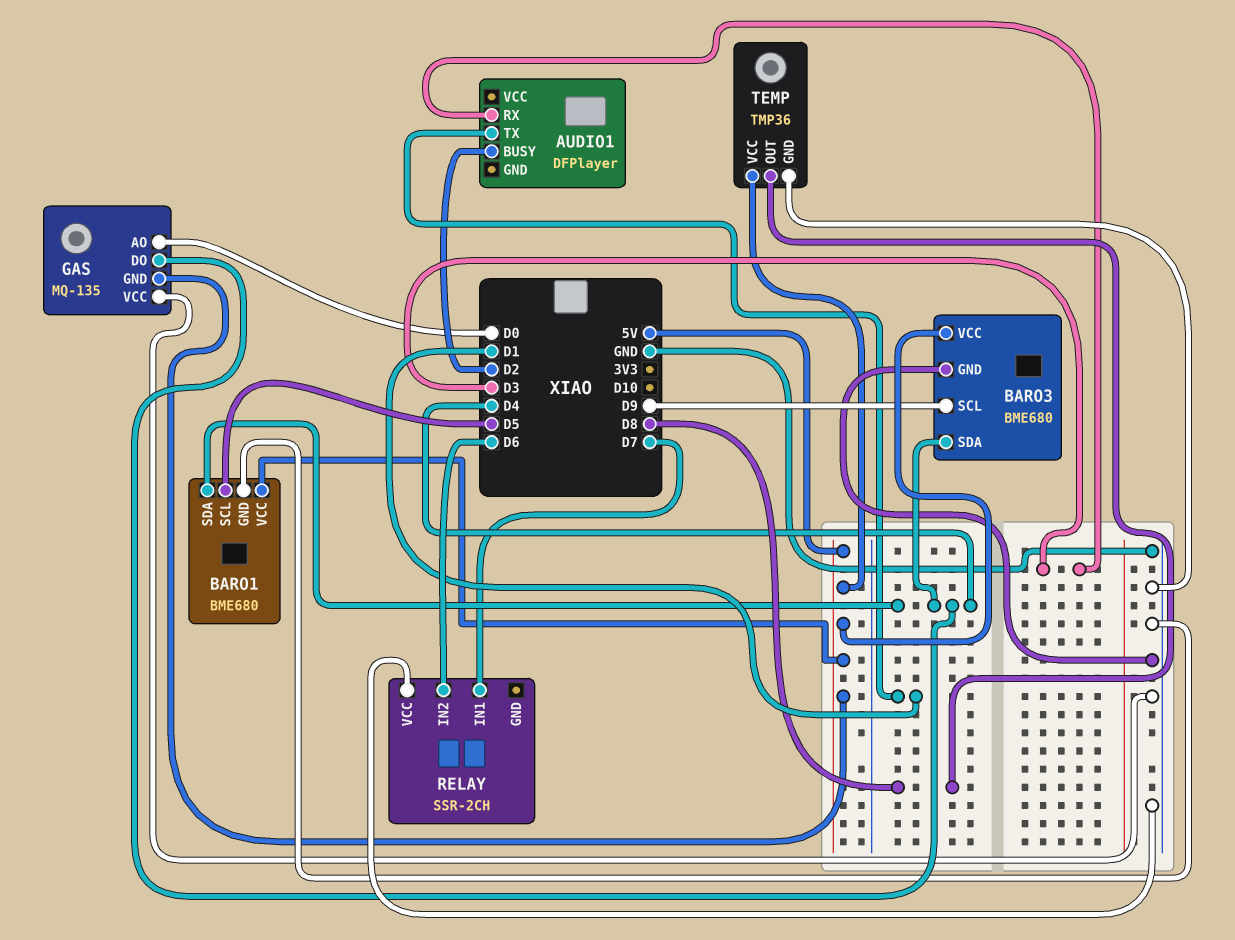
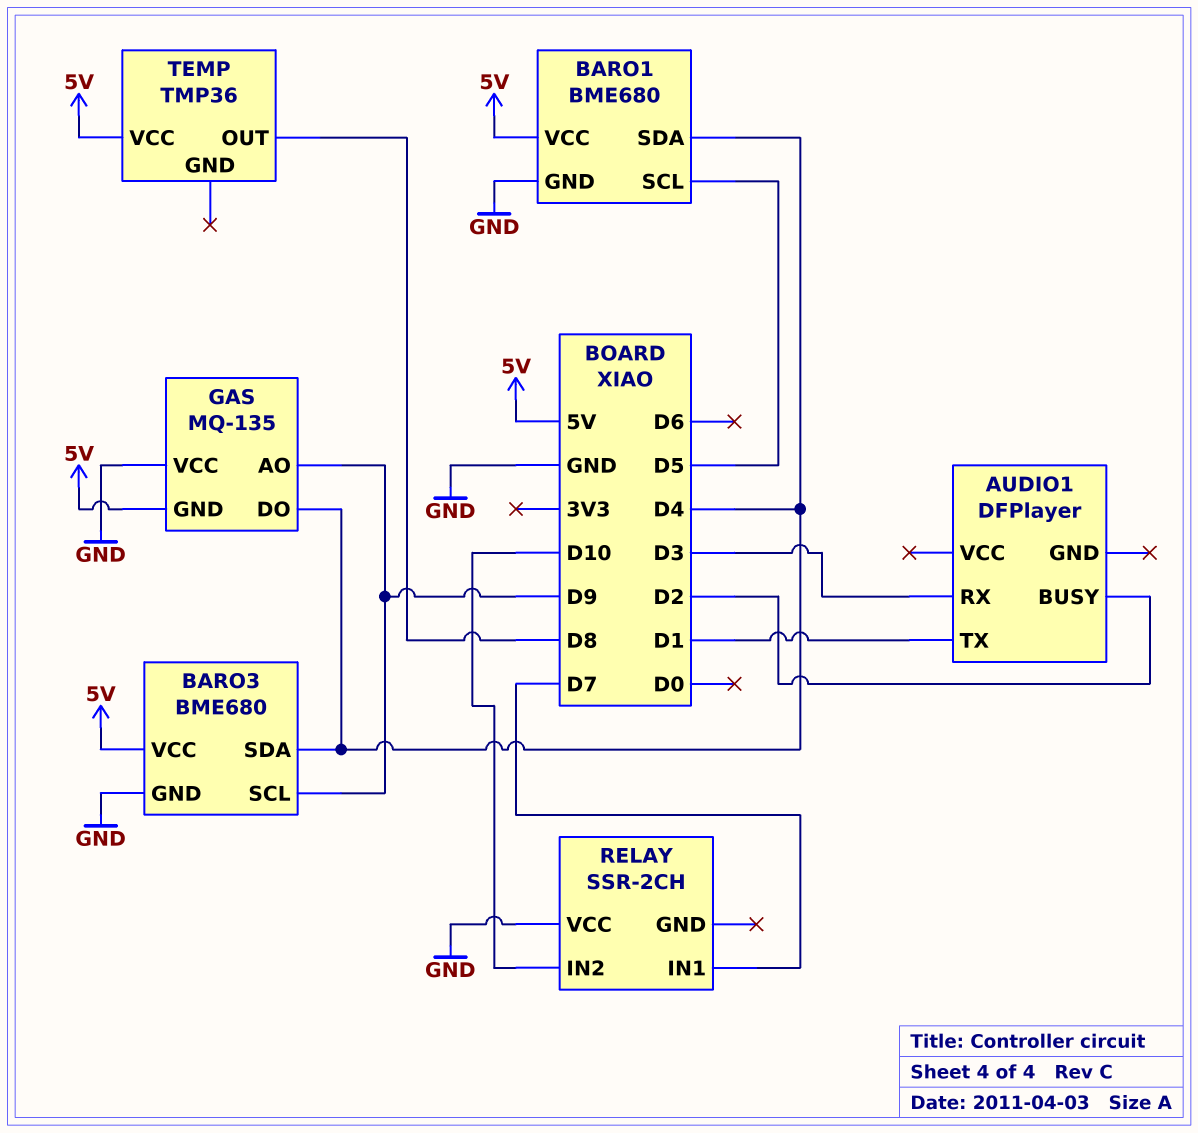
GAS pin AO: D0 -> D9
RELAY pin IN2: D6 -> D10
TEMP pin GND: GND -> none

